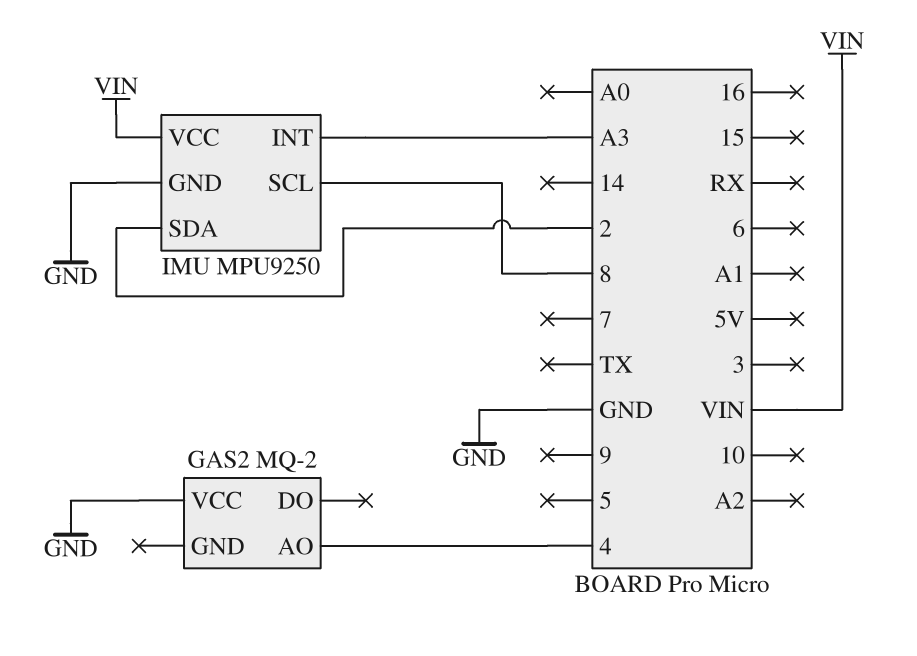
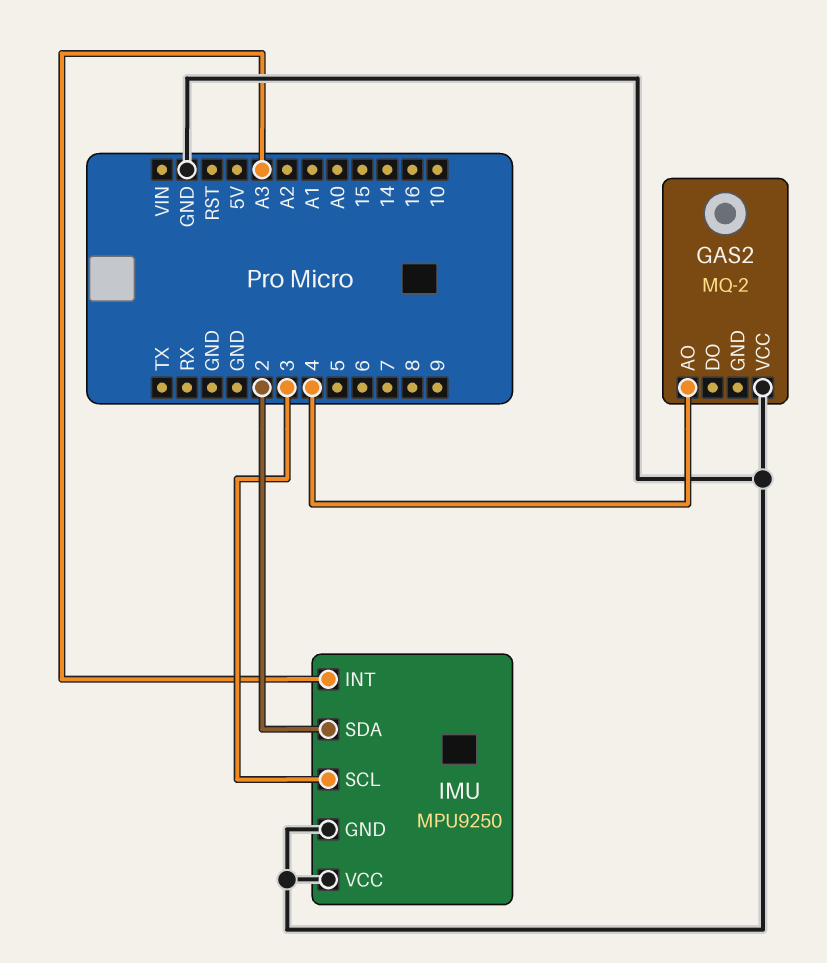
IMU pin SCL: 8 -> 3
IMU pin VCC: VIN -> GND

